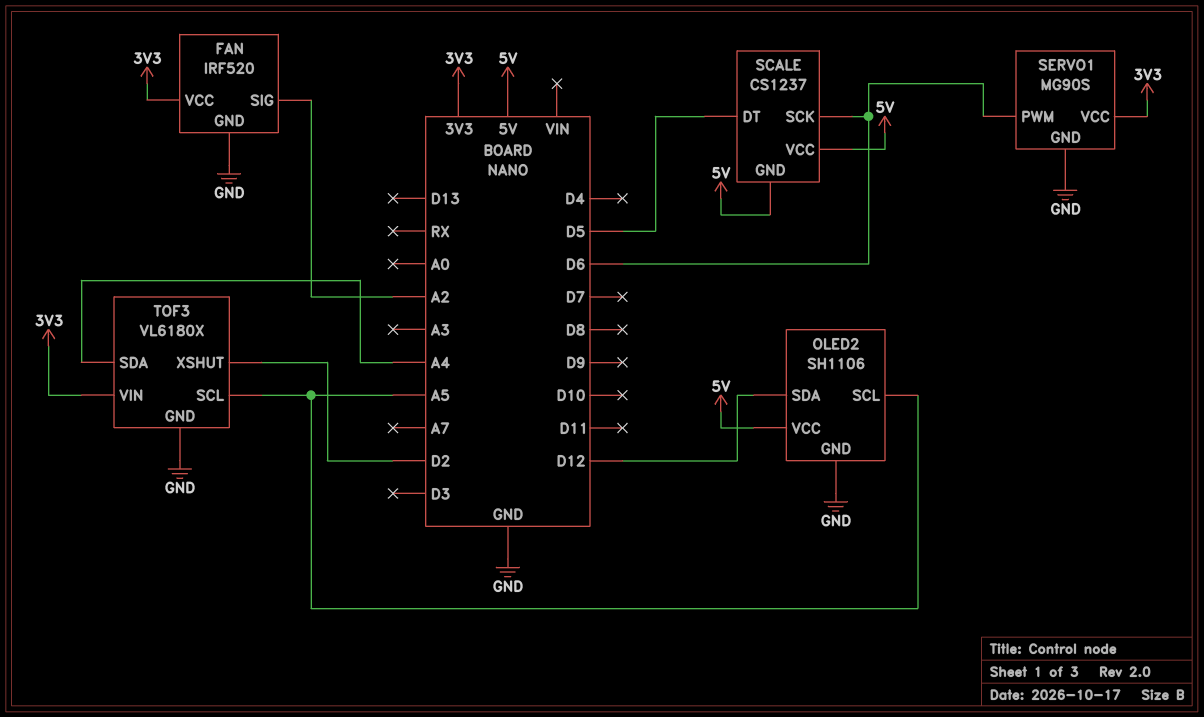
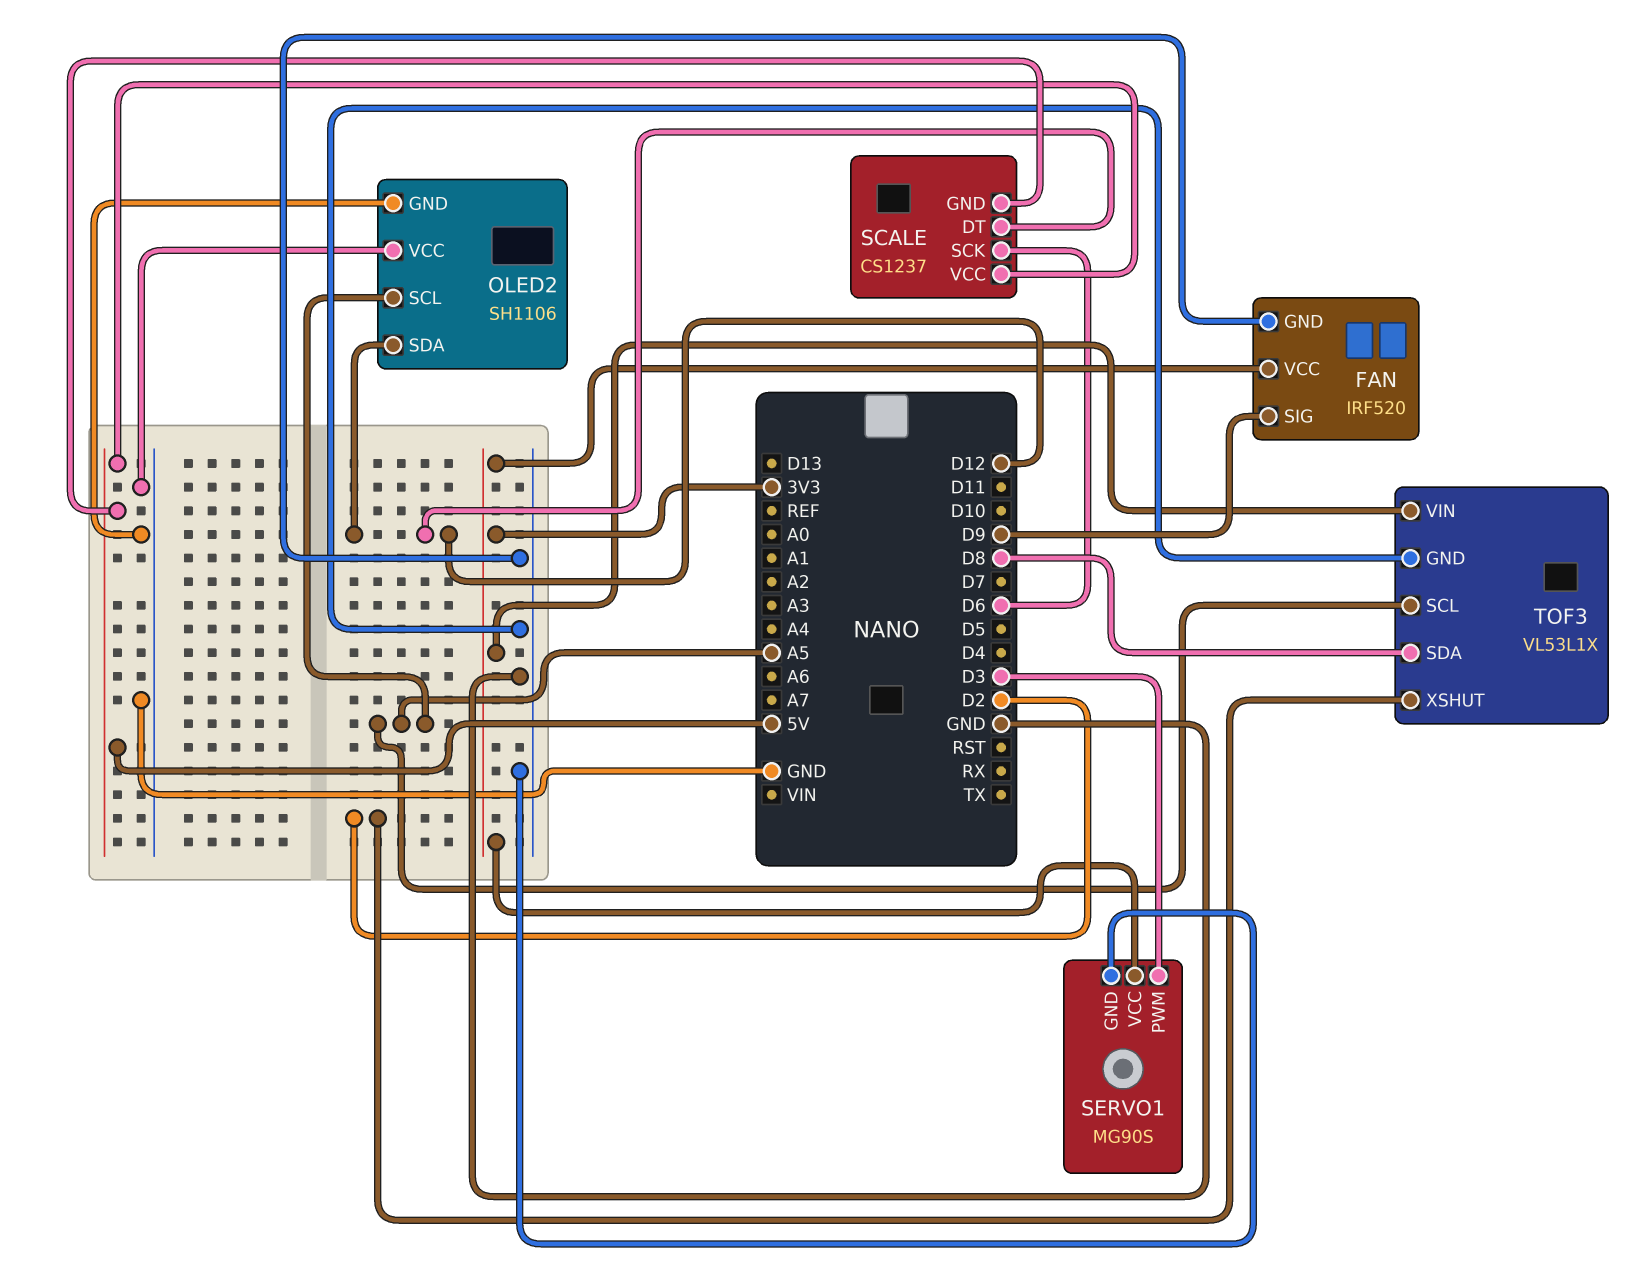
FAN pin SIG: A2 -> D9
OLED2 pin VCC: 5V -> GND
SCALE pin DT: D5 -> D12
SERVO1 pin PWM: D6 -> D3
TOF3: VL6180X -> VL53L1X
TOF3 pin SDA: A4 -> D8

